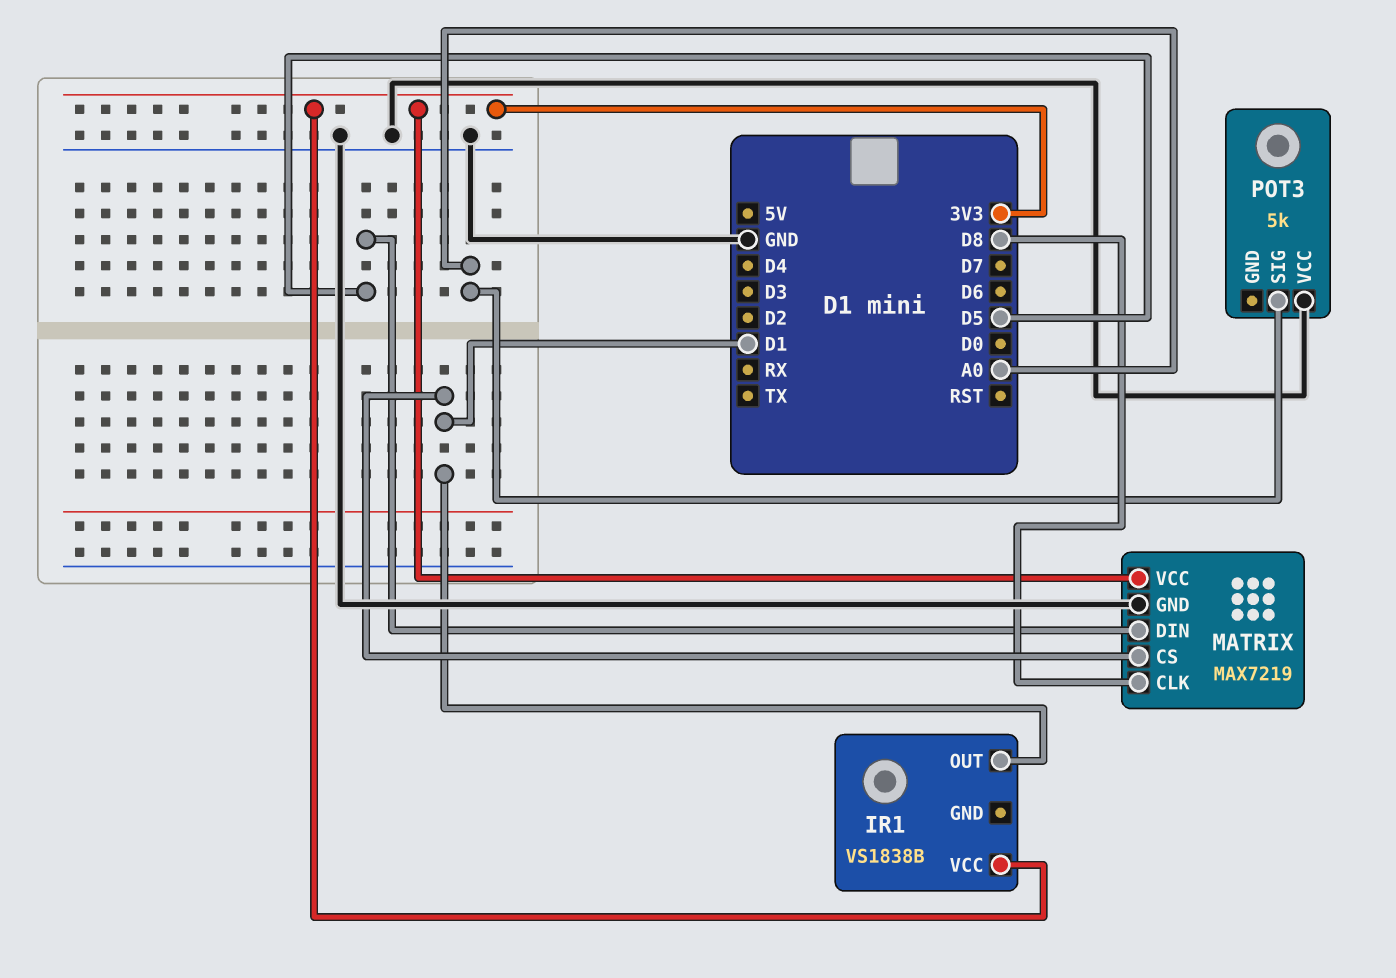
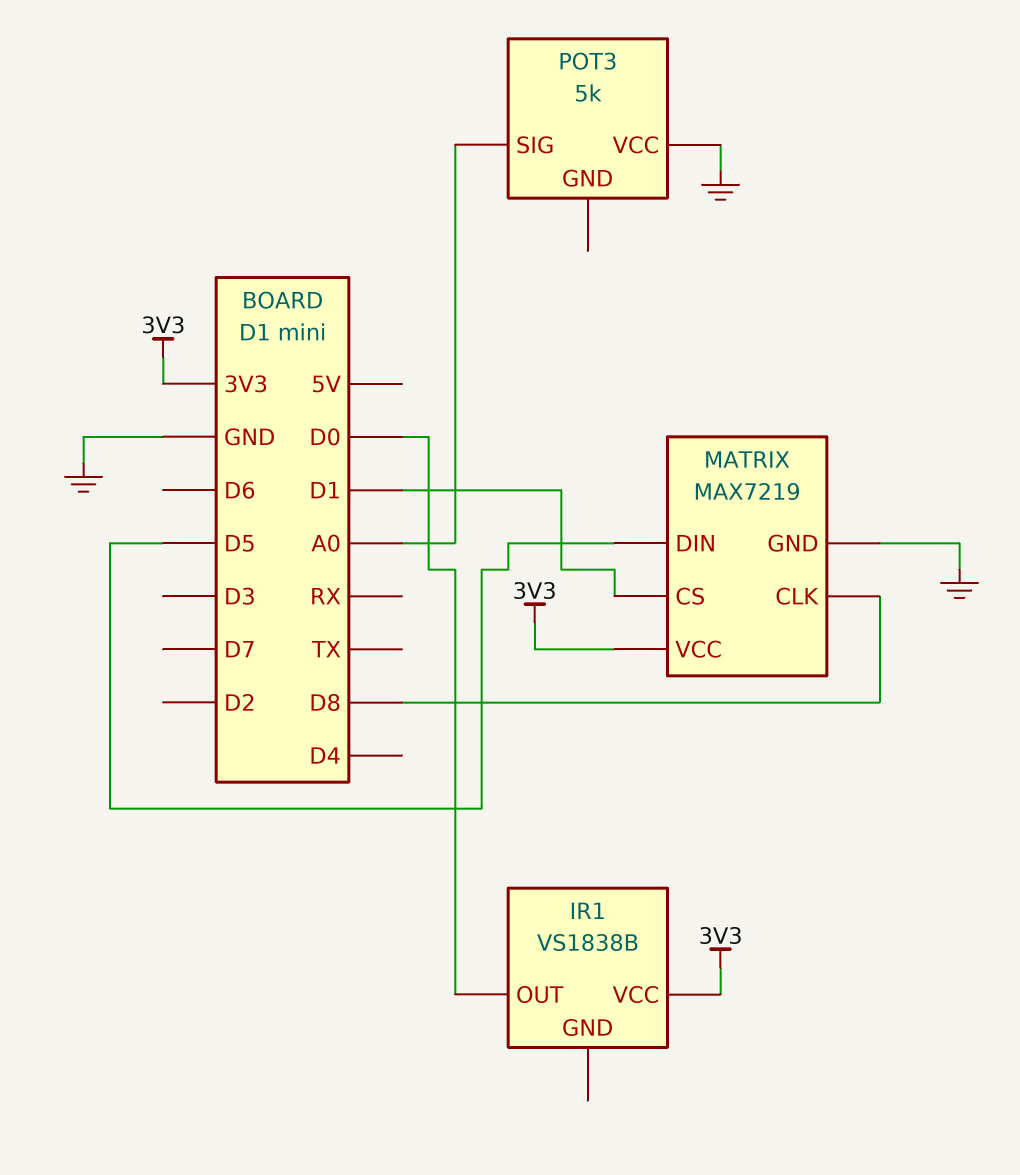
IR1 pin OUT: D1 -> D0

